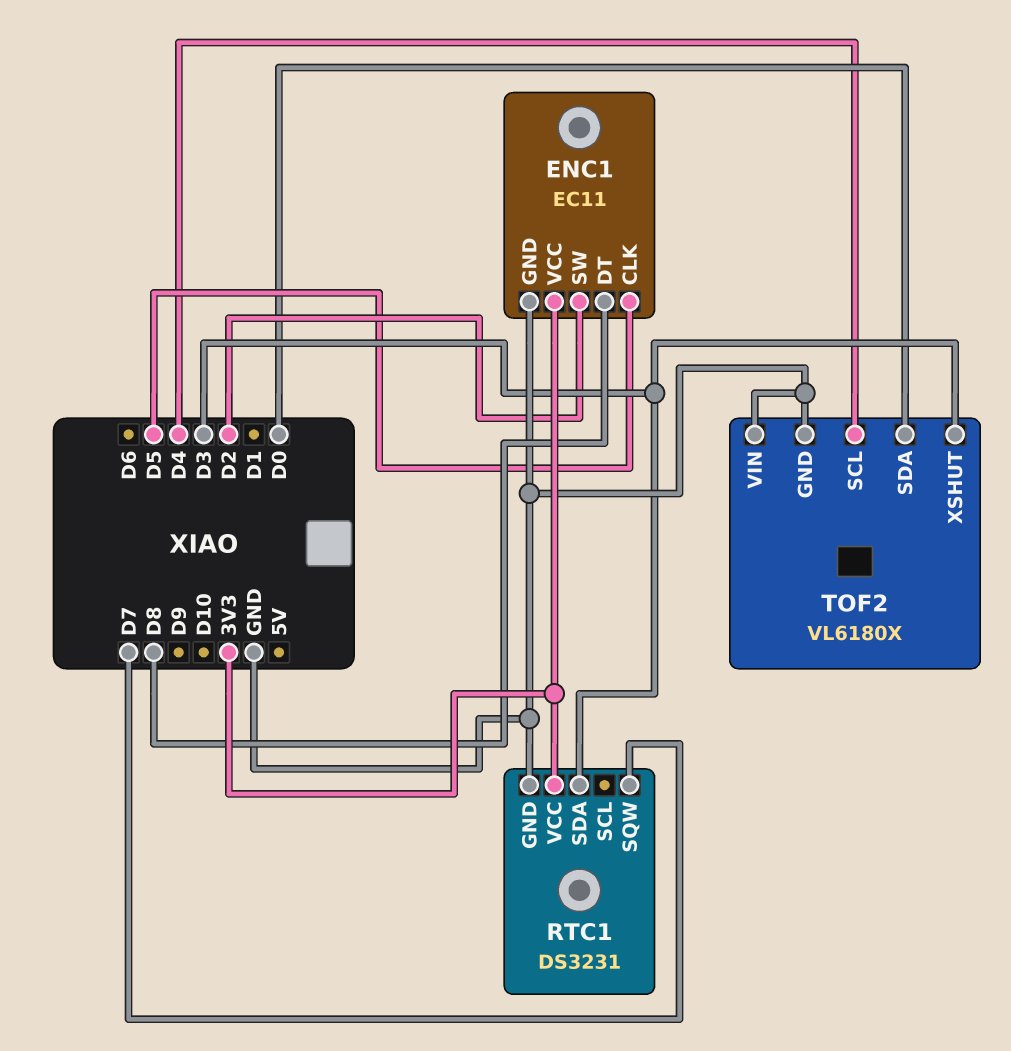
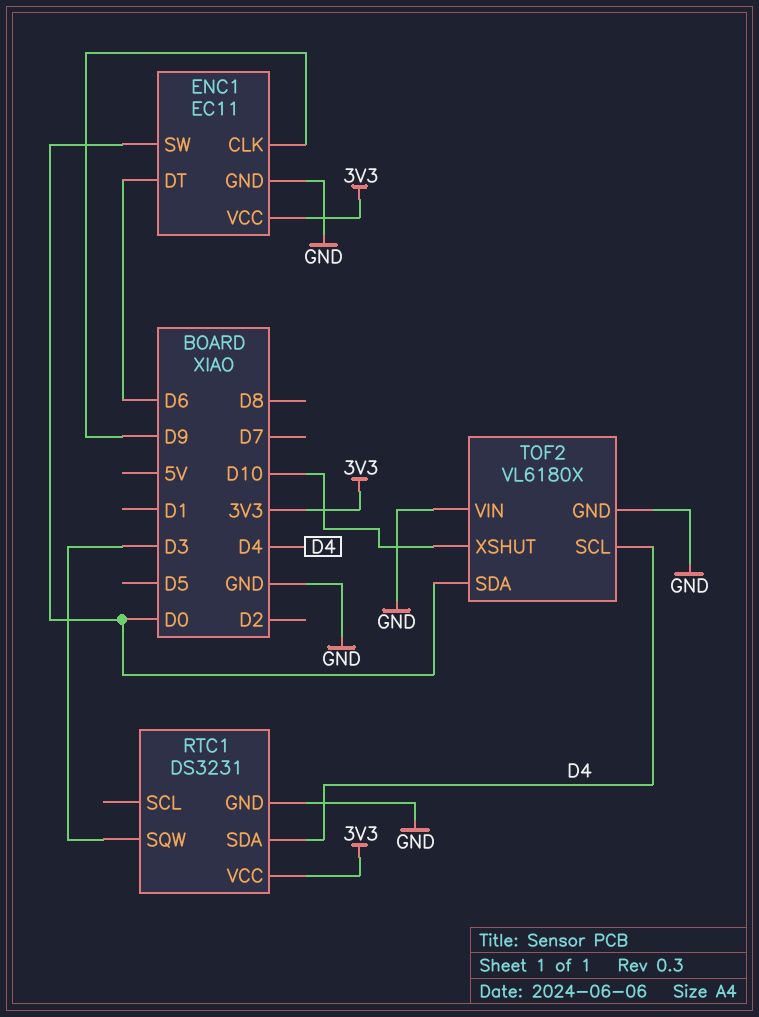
ENC1 pin CLK: D5 -> D9
ENC1 pin DT: D8 -> D6
ENC1 pin SW: D2 -> D0
RTC1 pin SDA: D3 -> D4
RTC1 pin SQW: D7 -> D3
TOF2 pin XSHUT: D3 -> D10

